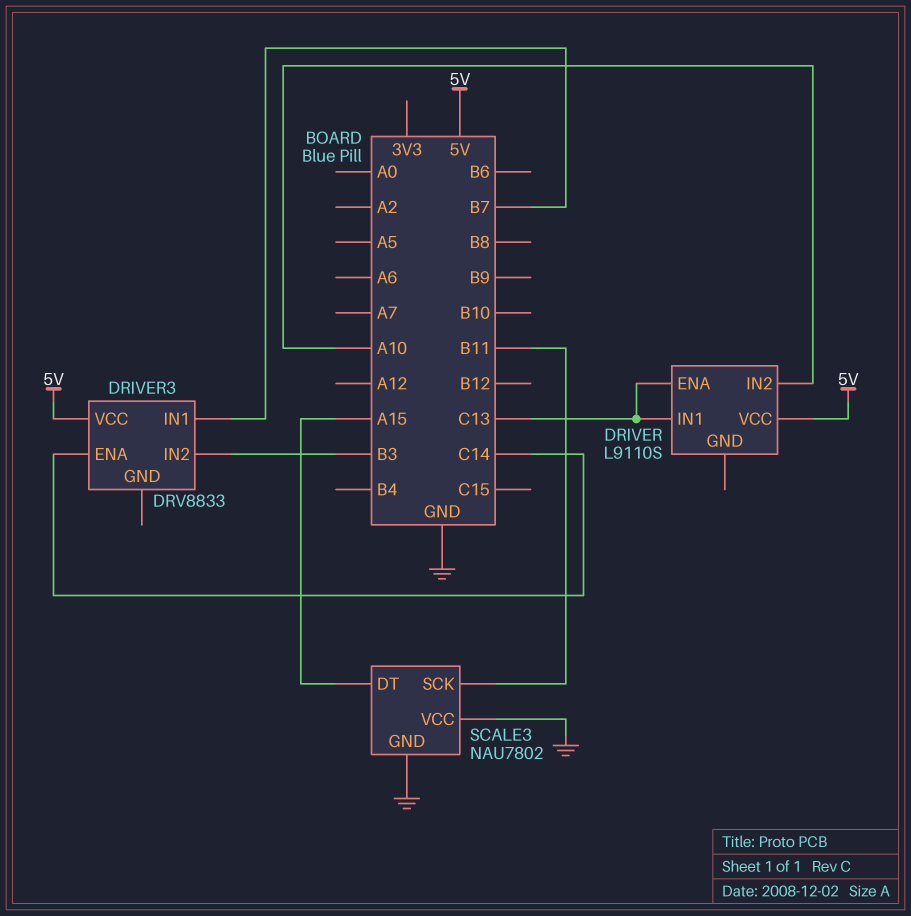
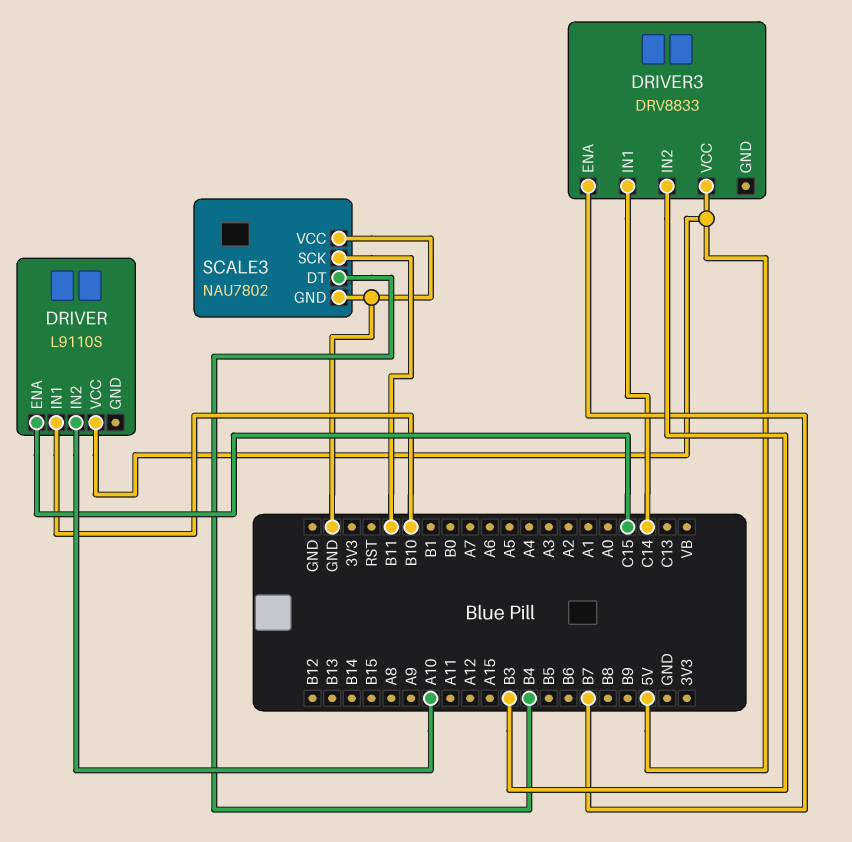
DRIVER pin ENA: C13 -> C15
DRIVER pin IN1: C13 -> B10
DRIVER3 pin ENA: C14 -> B7
DRIVER3 pin IN1: B7 -> C14
SCALE3 pin DT: A15 -> B4

